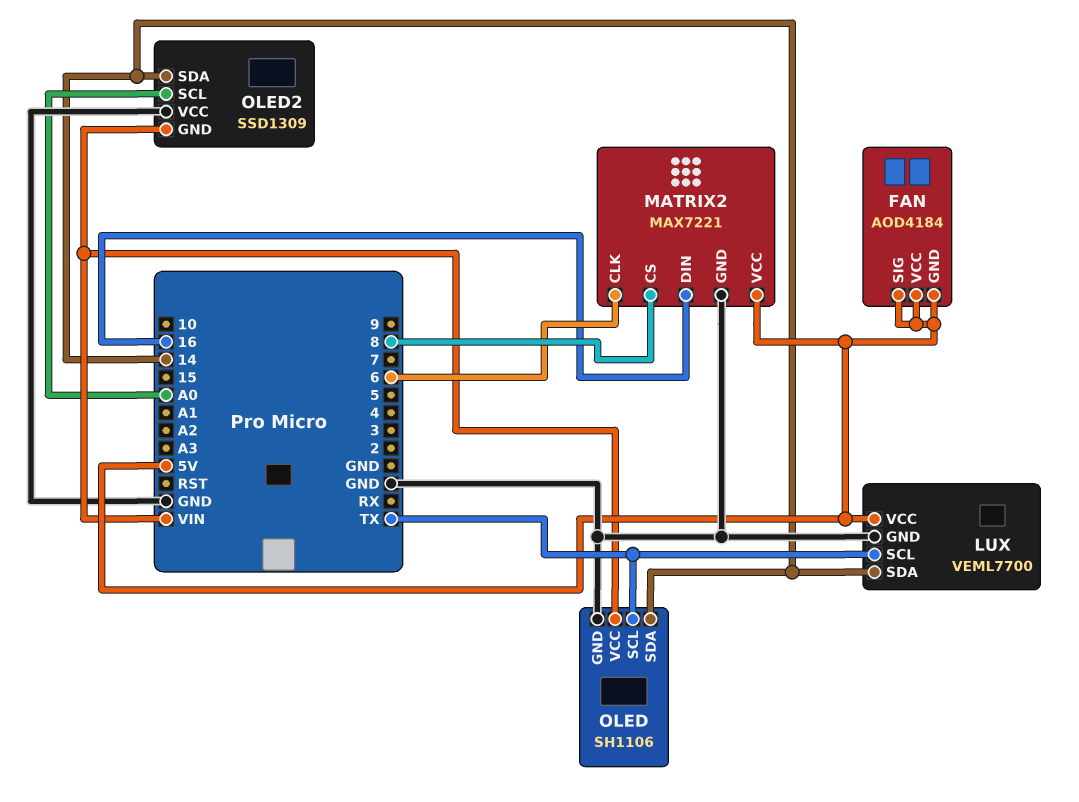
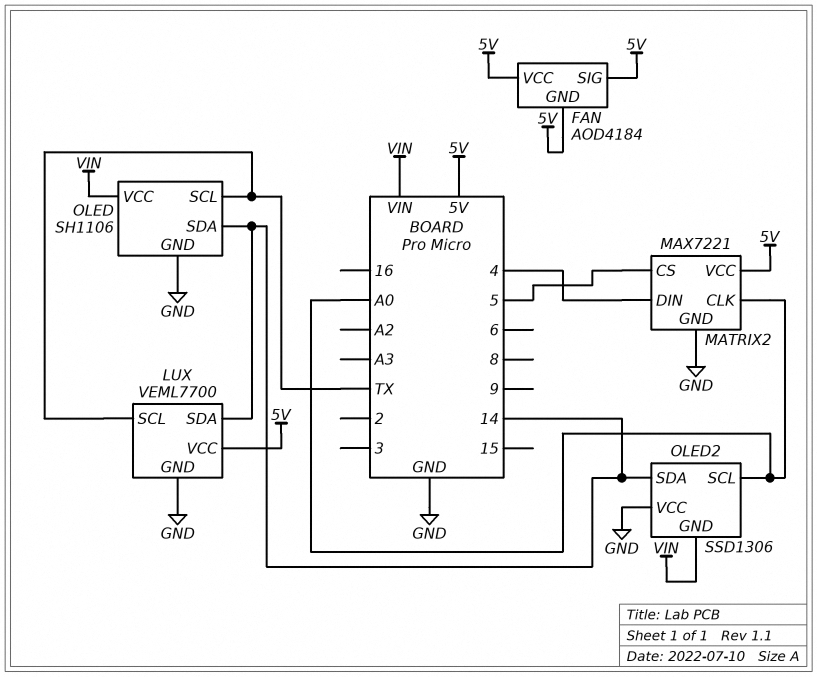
MATRIX2 pin CLK: 6 -> A0
MATRIX2 pin CS: 8 -> 5
MATRIX2 pin DIN: 16 -> 4
OLED2: SSD1309 -> SSD1306

